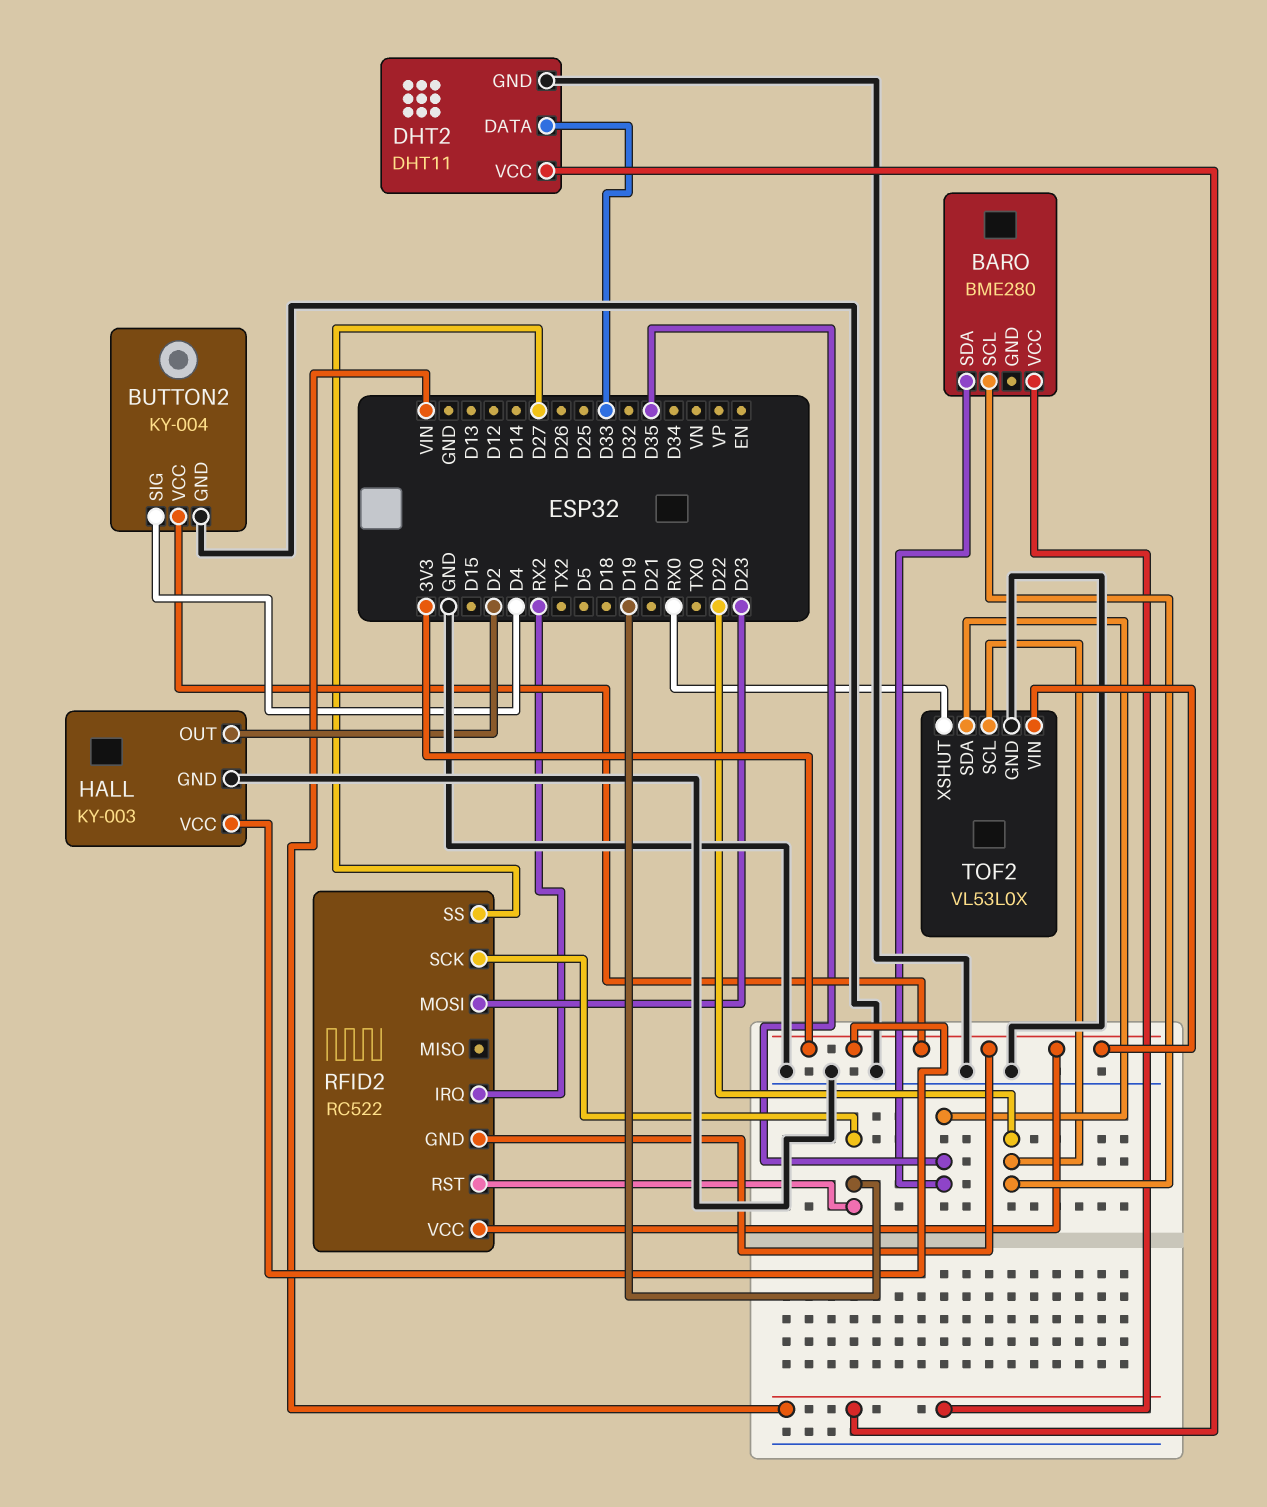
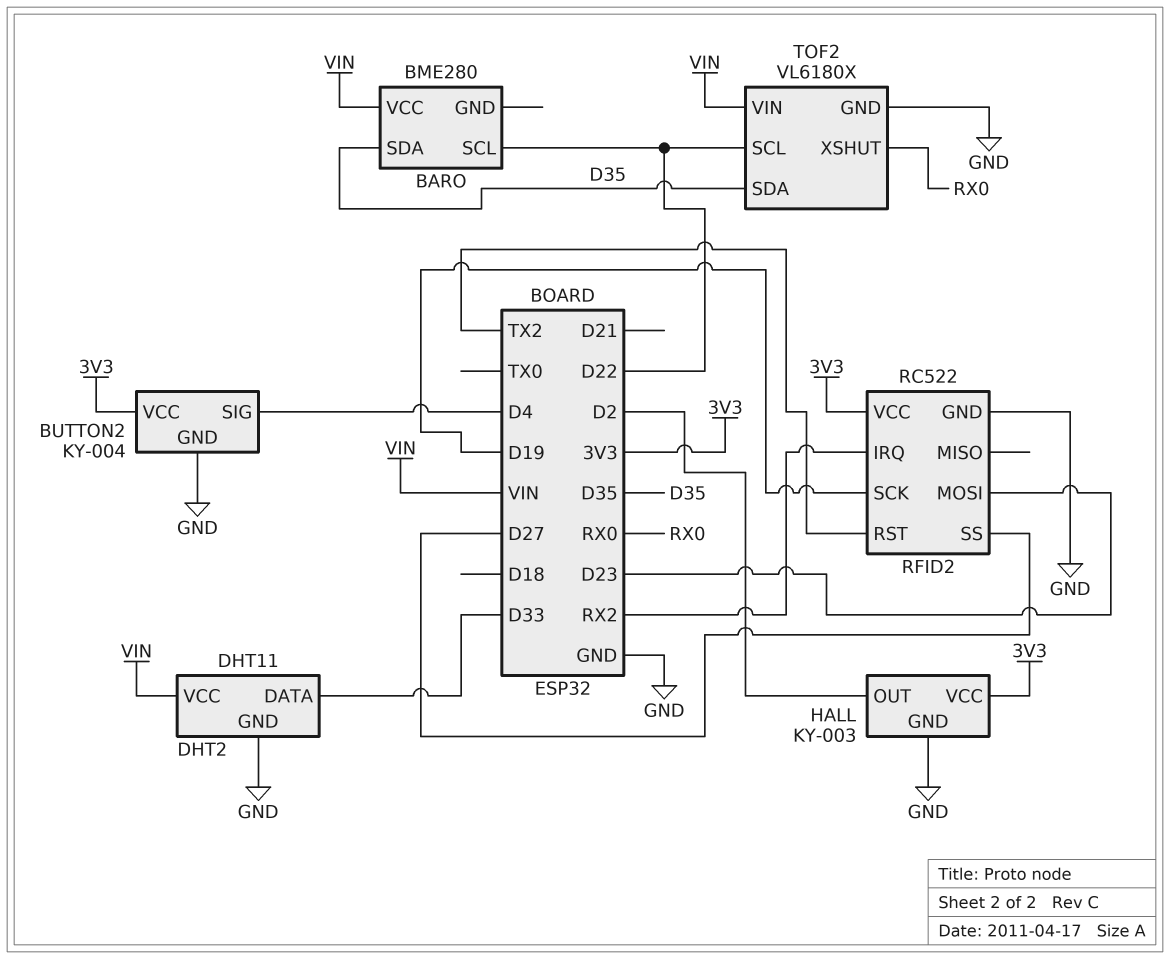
RFID2 pin GND: 3V3 -> GND
RFID2 pin RST: D19 -> TX2
TOF2: VL53L0X -> VL6180X
TOF2 pin VIN: 3V3 -> VIN

